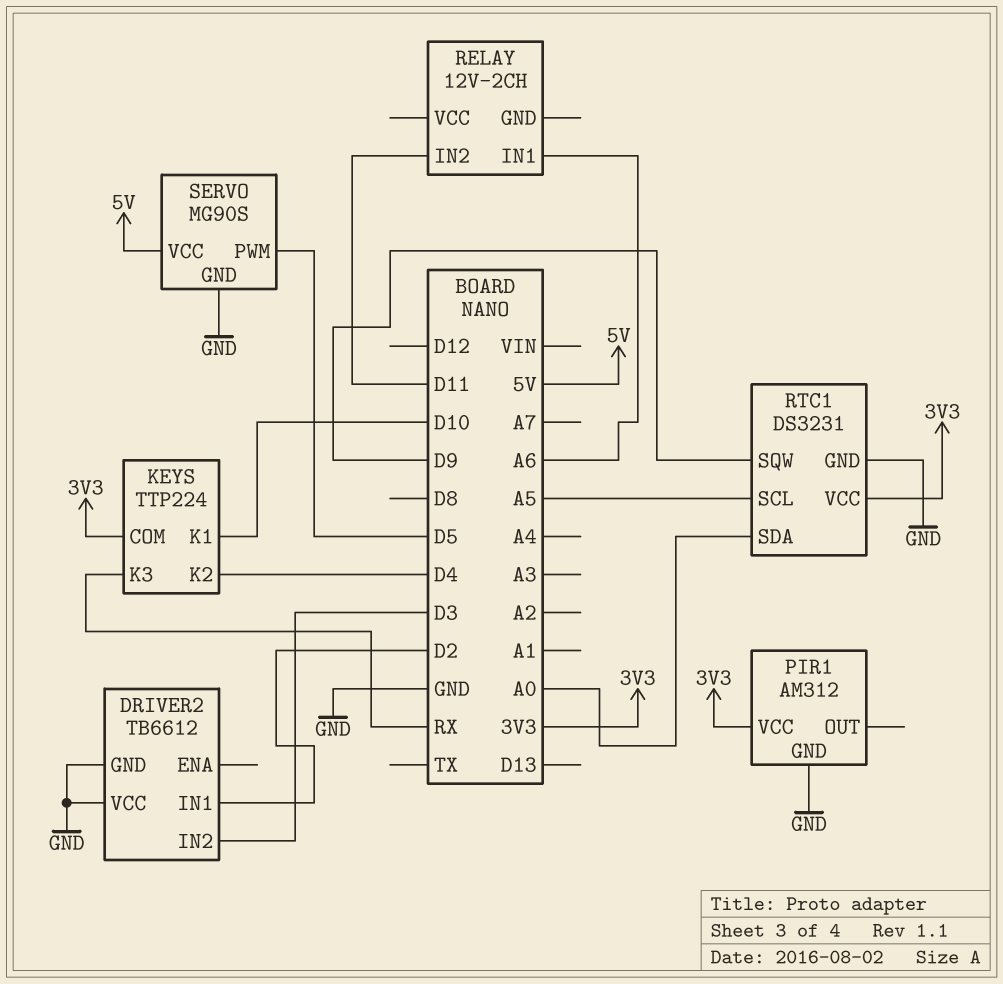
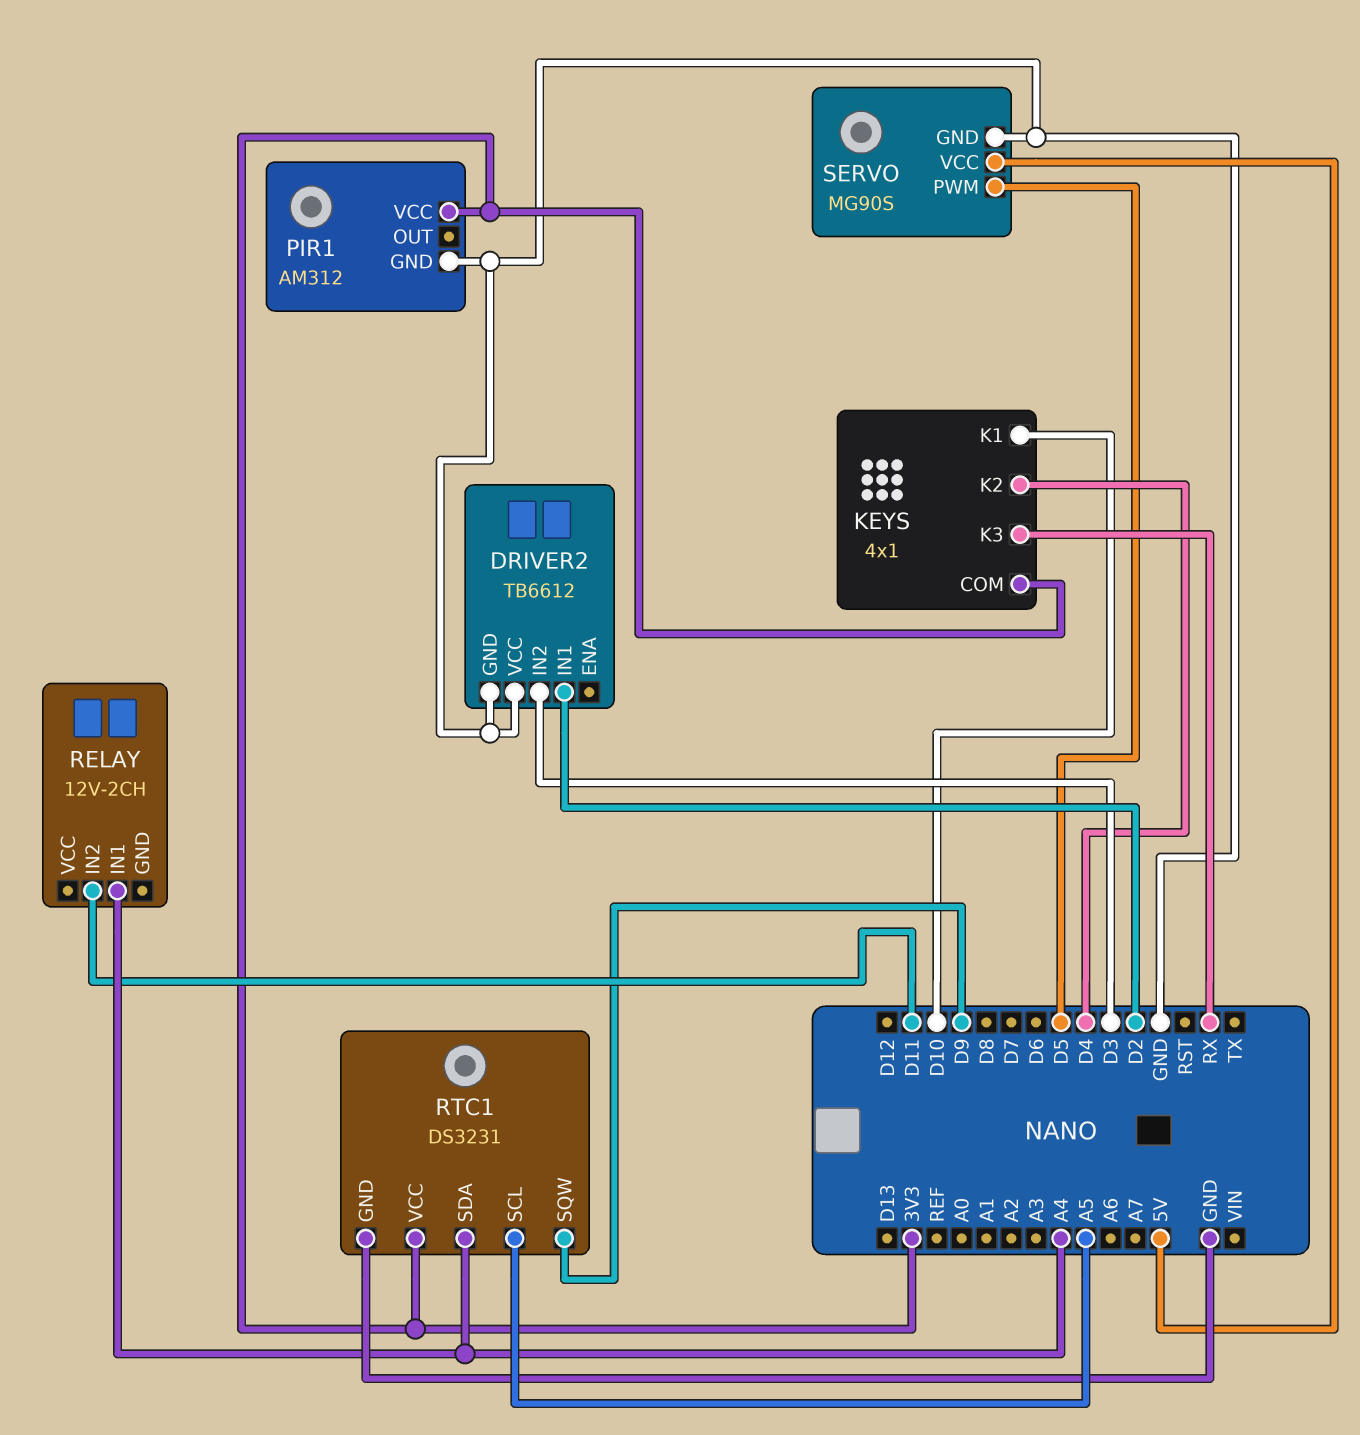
KEYS: TTP224 -> 4x1
RELAY pin IN1: A6 -> A4
RTC1 pin SDA: A0 -> A4

